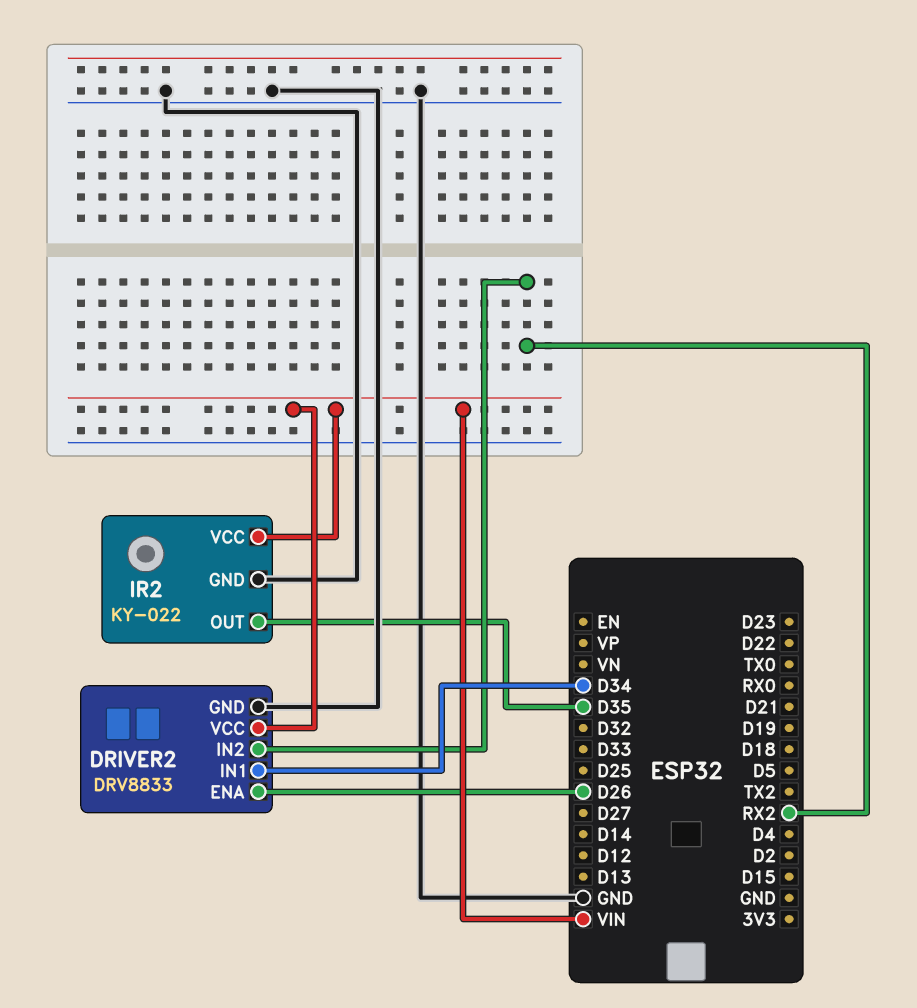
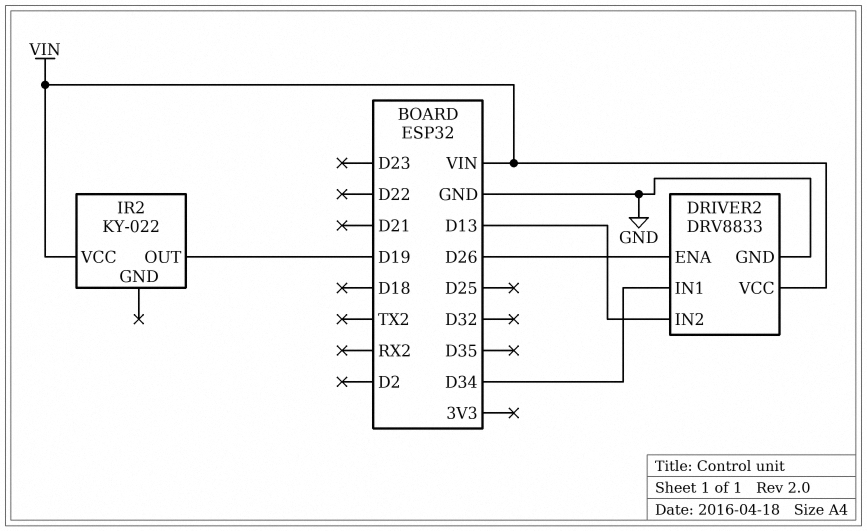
DRIVER2 pin IN2: RX2 -> D13
IR2 pin GND: GND -> none
IR2 pin OUT: D35 -> D19

